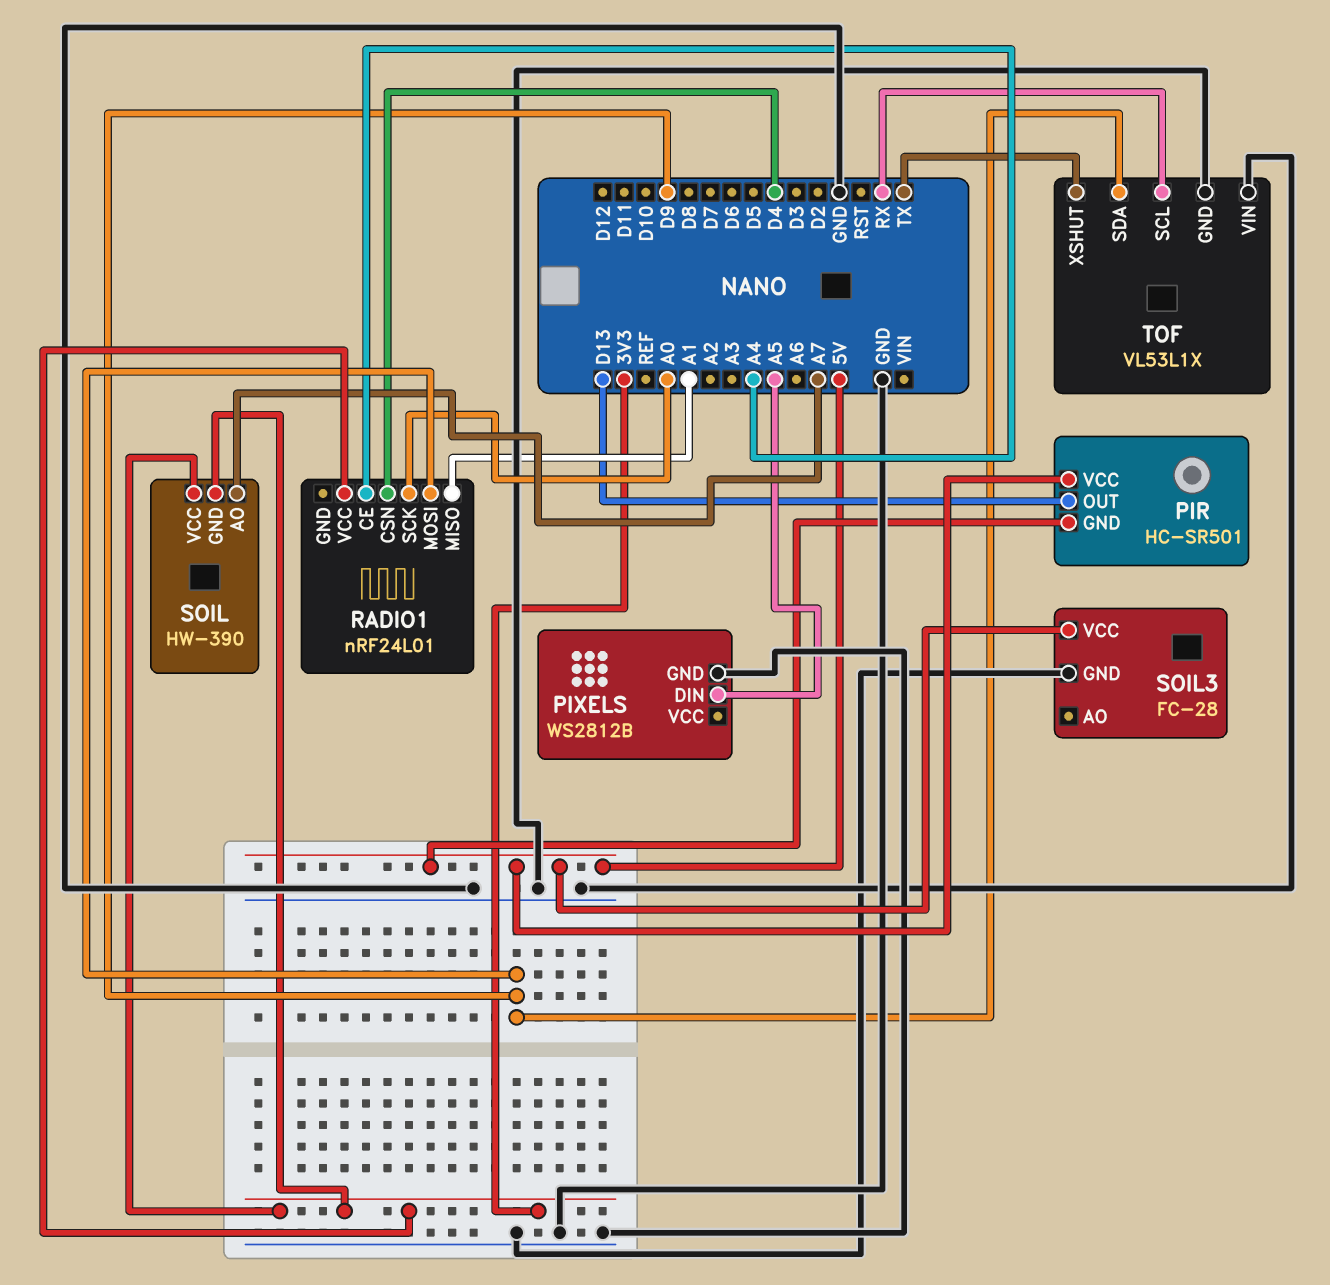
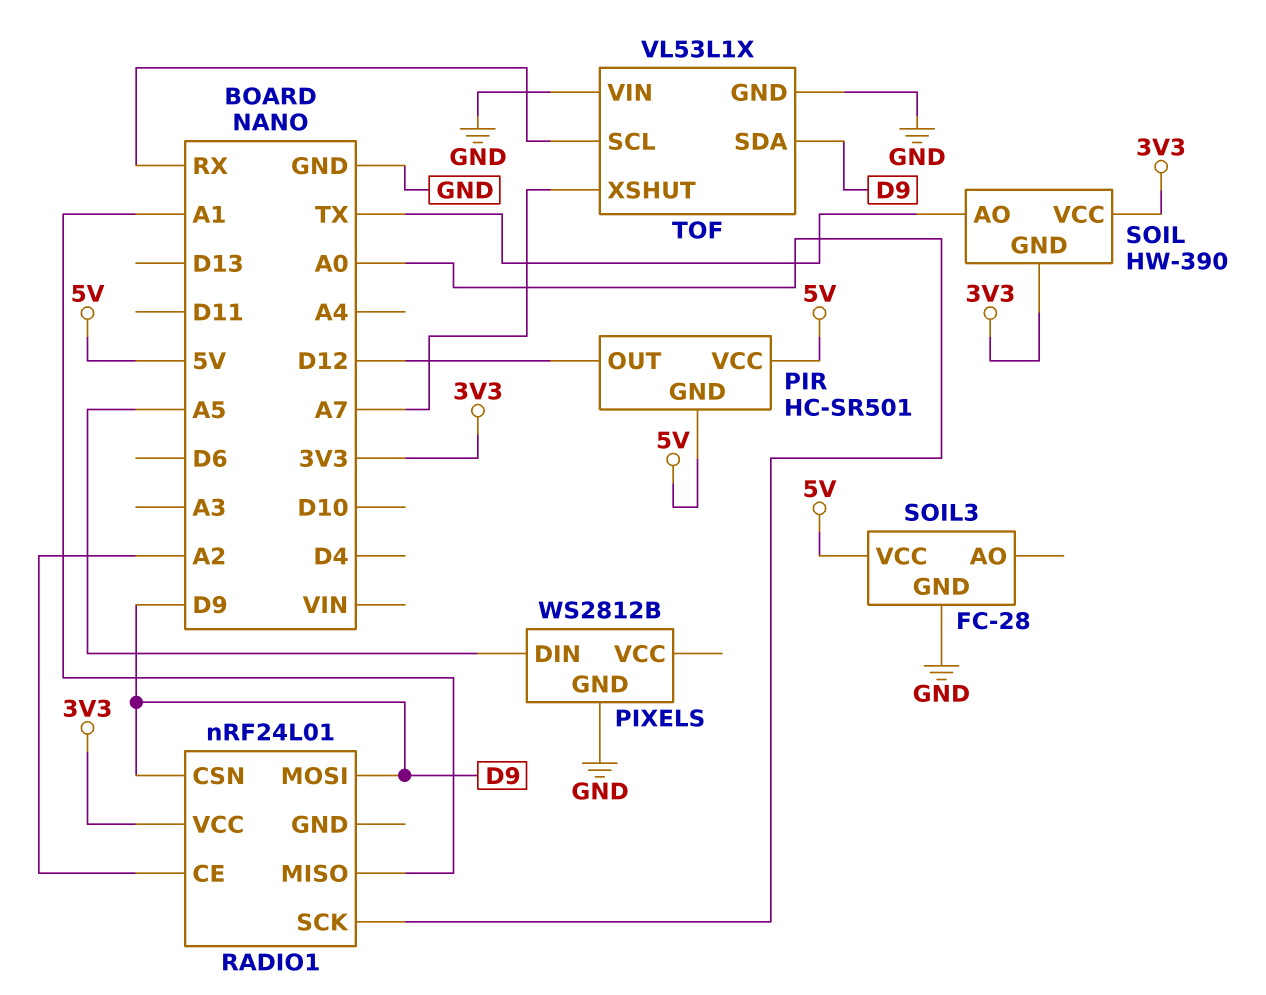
PIR pin OUT: D13 -> D12
RADIO1 pin CE: A4 -> A2
RADIO1 pin CSN: D4 -> D9
SOIL pin AO: A7 -> TX
TOF pin XSHUT: TX -> A7

